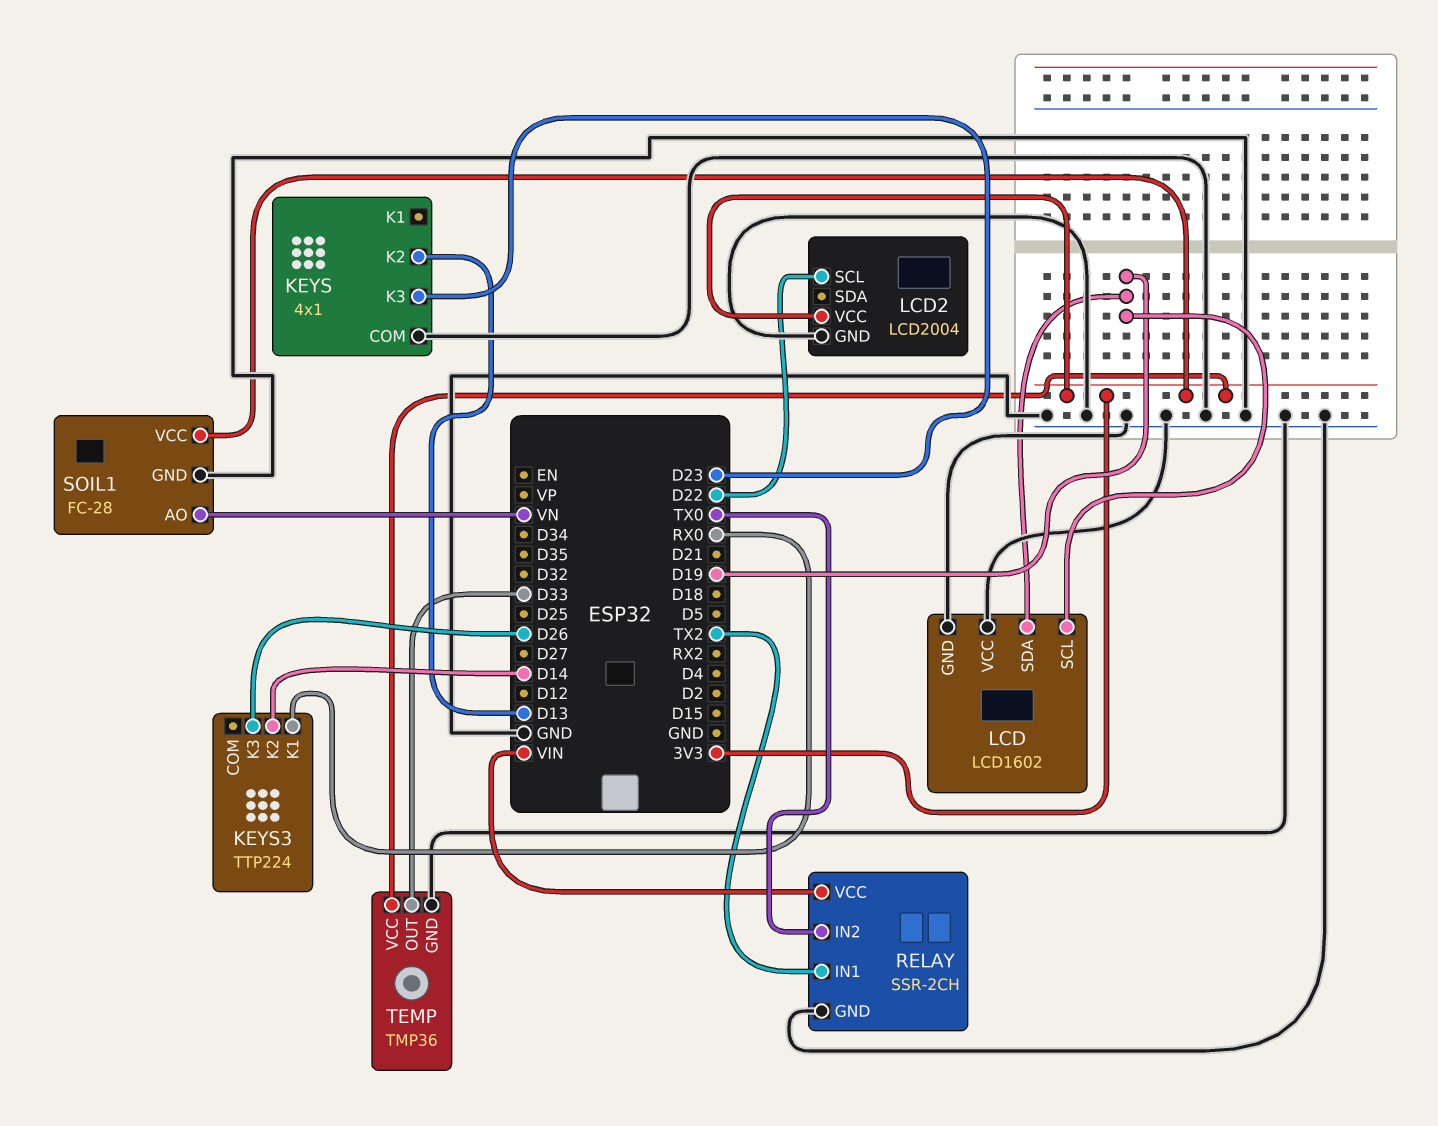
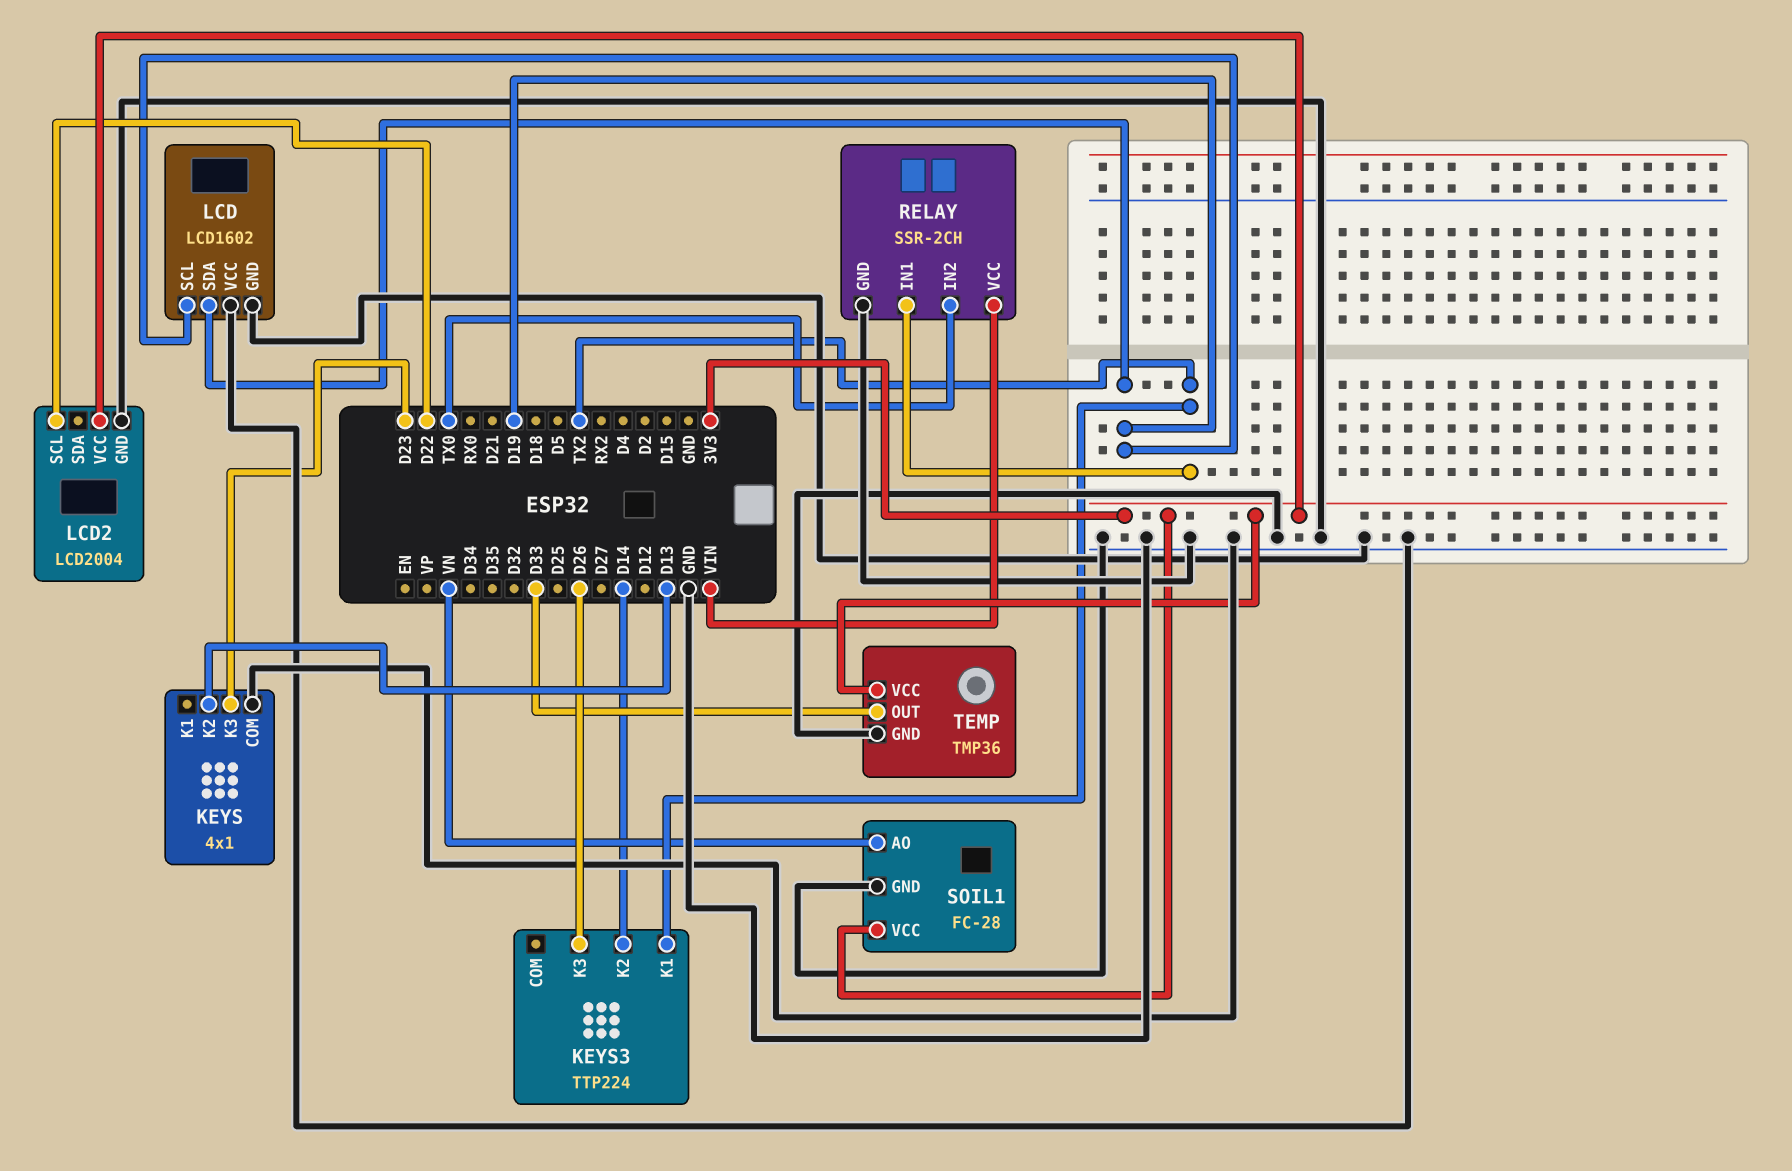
KEYS3 pin K1: RX0 -> TX2

